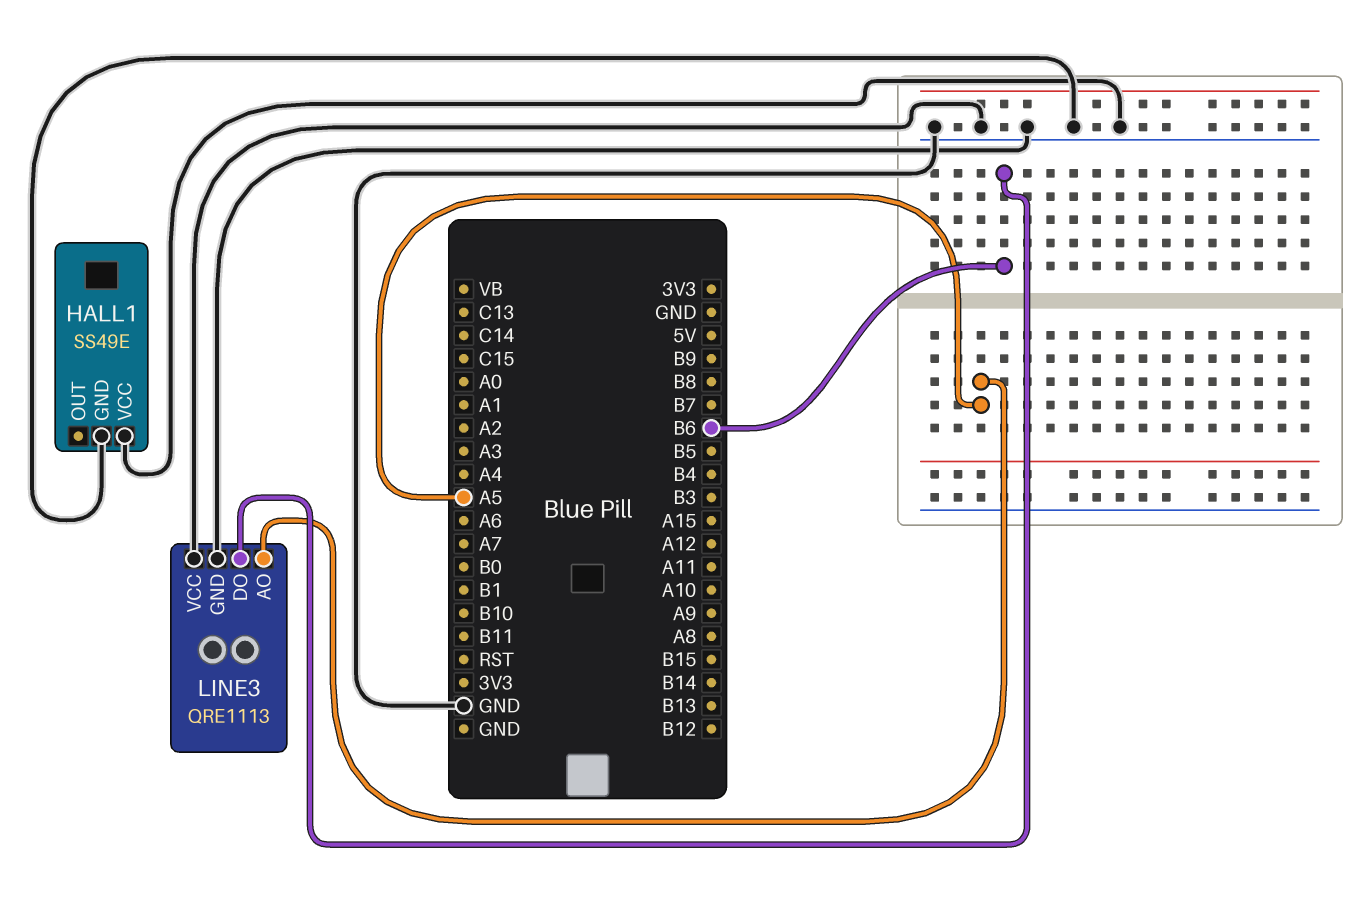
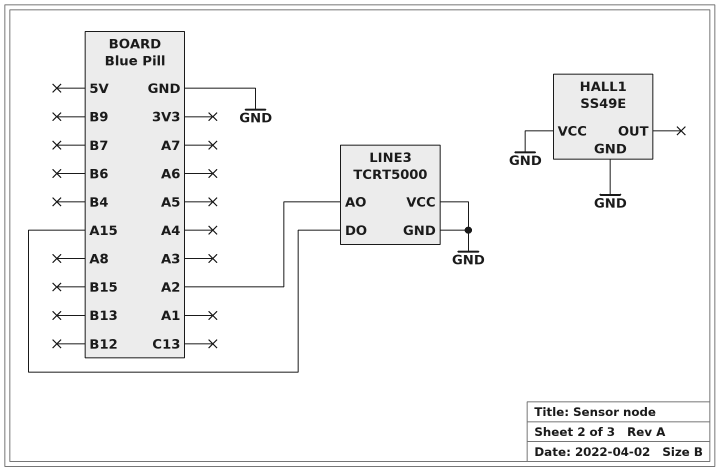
LINE3: QRE1113 -> TCRT5000
LINE3 pin AO: A5 -> A2
LINE3 pin DO: B6 -> A15

